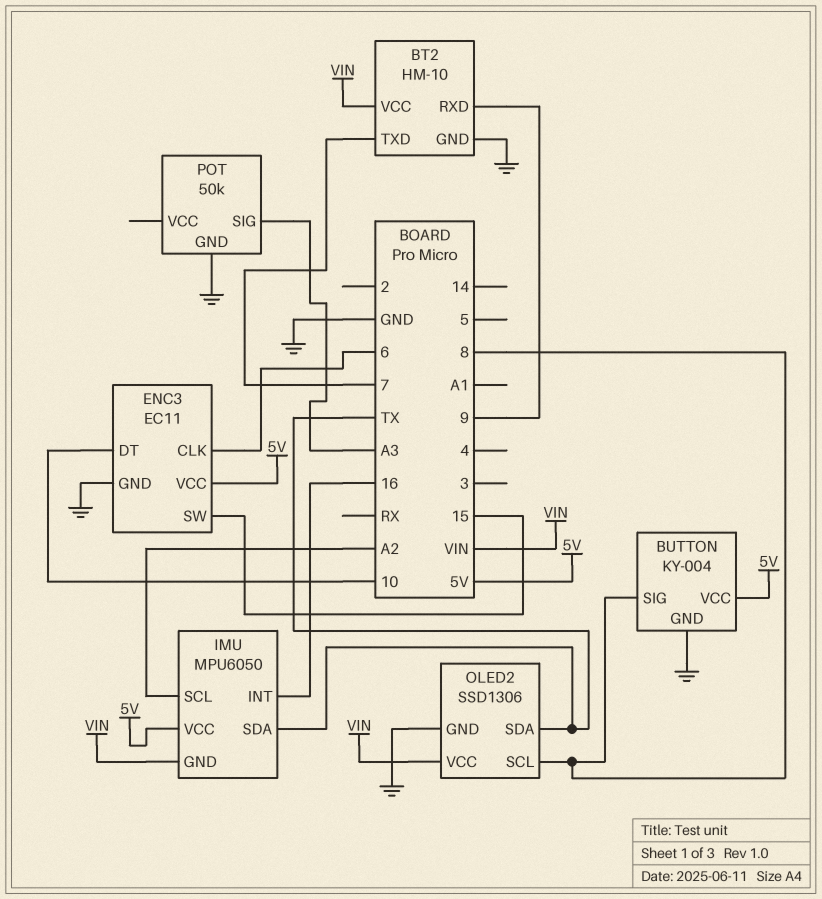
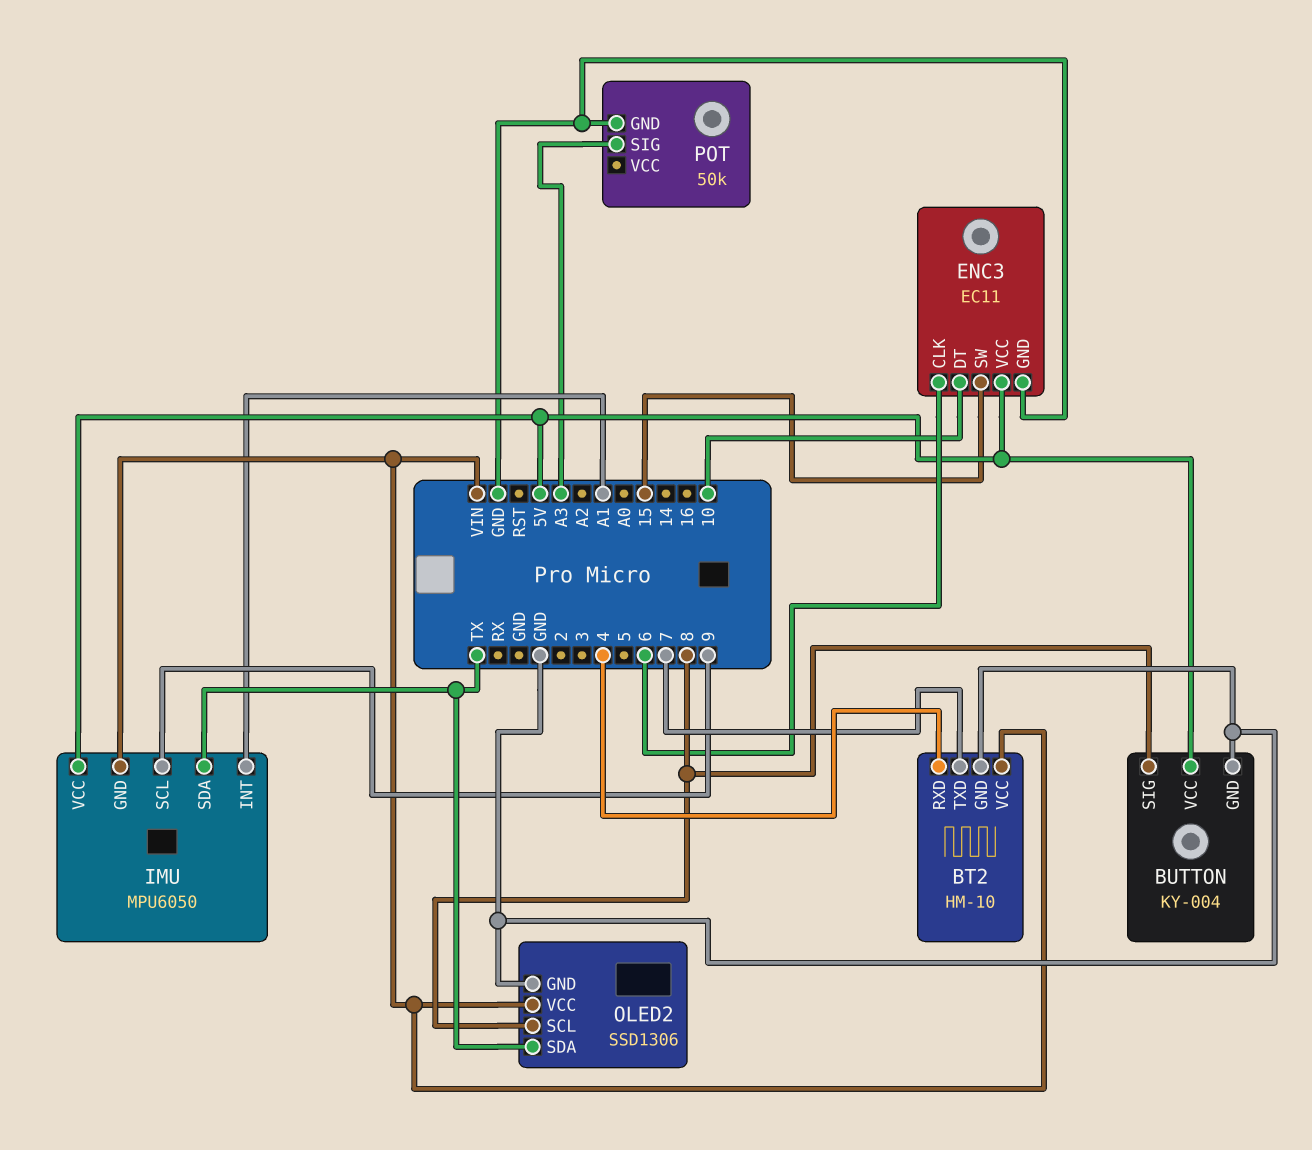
BT2 pin RXD: 9 -> 4
IMU pin INT: 16 -> A1
IMU pin SCL: A2 -> 9

